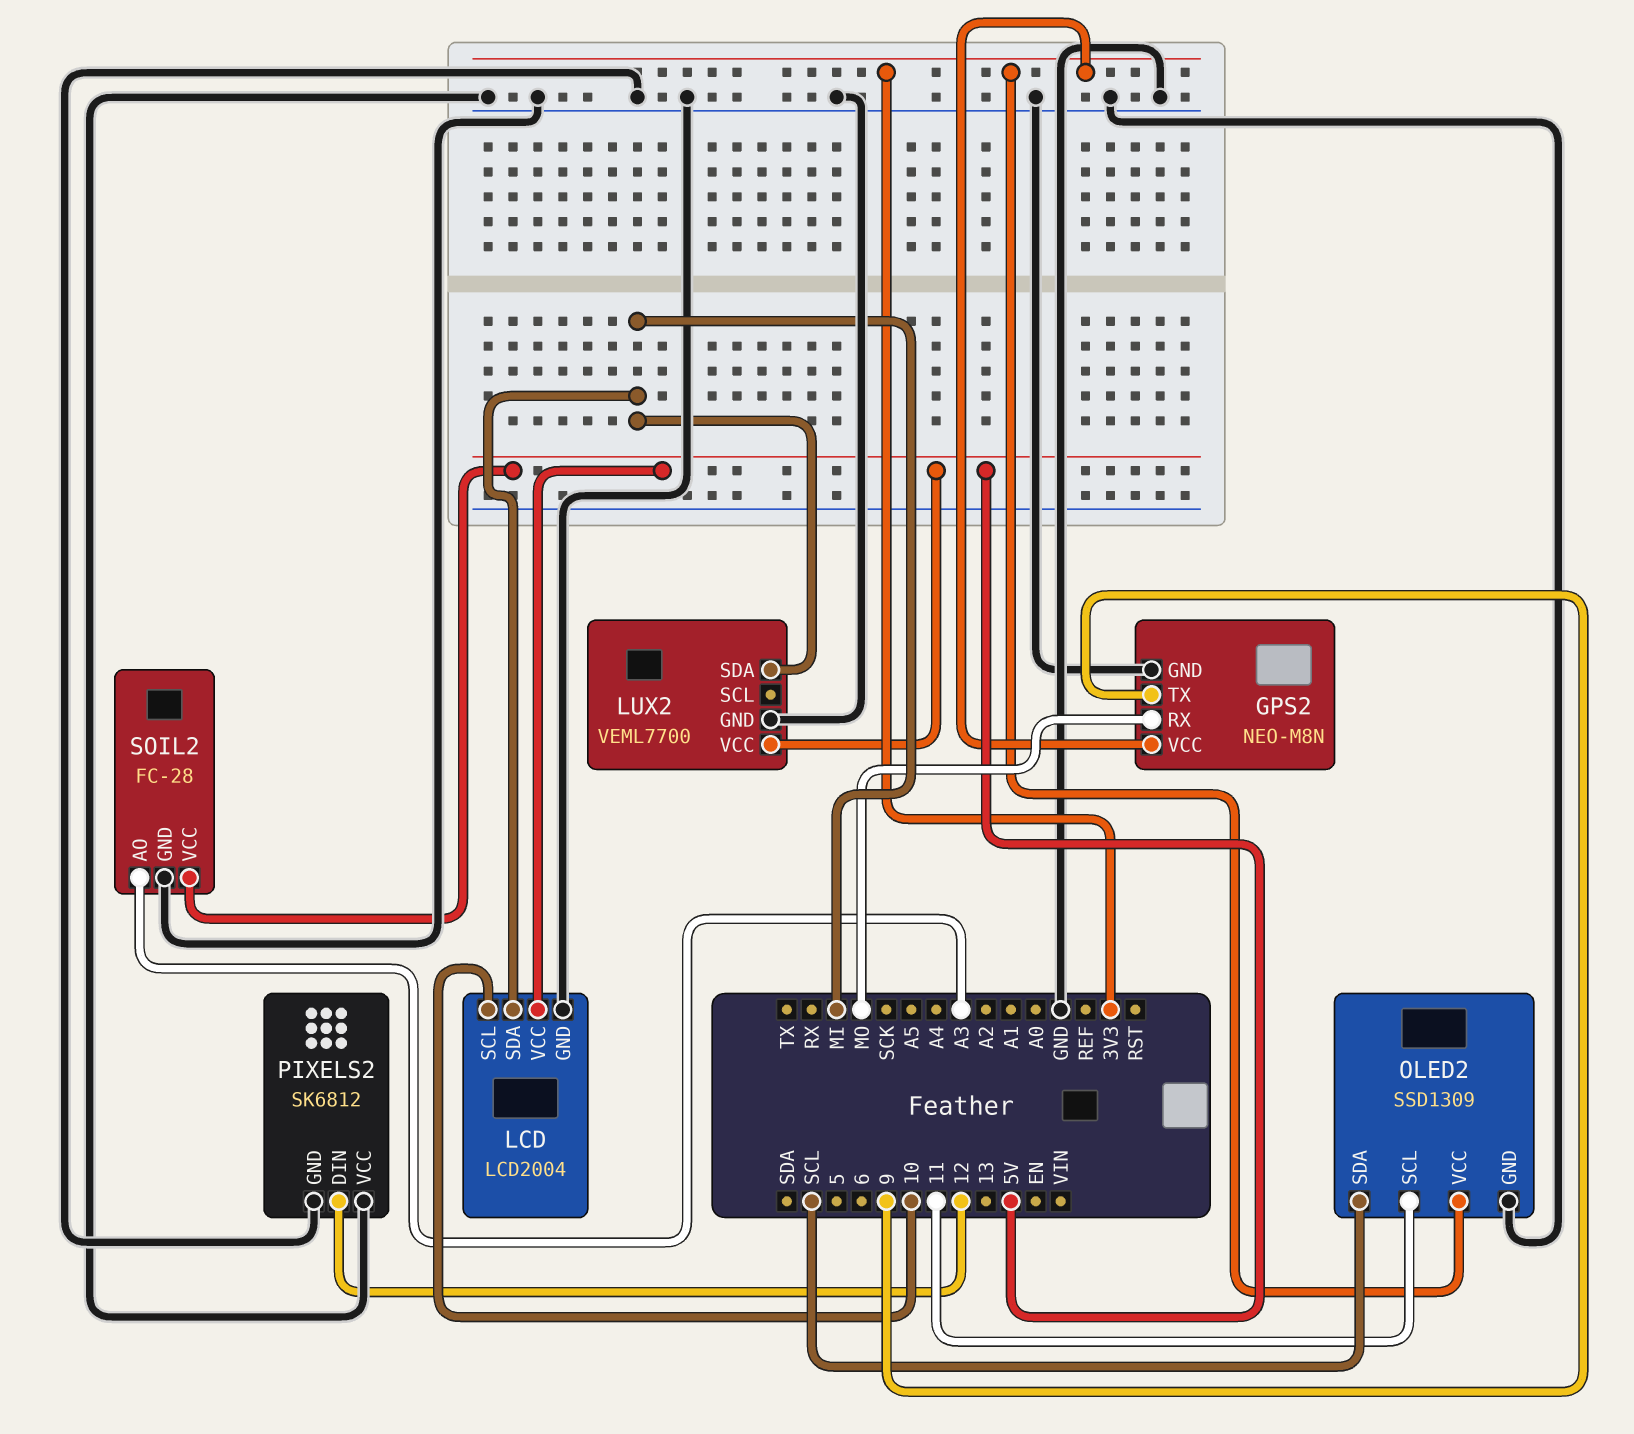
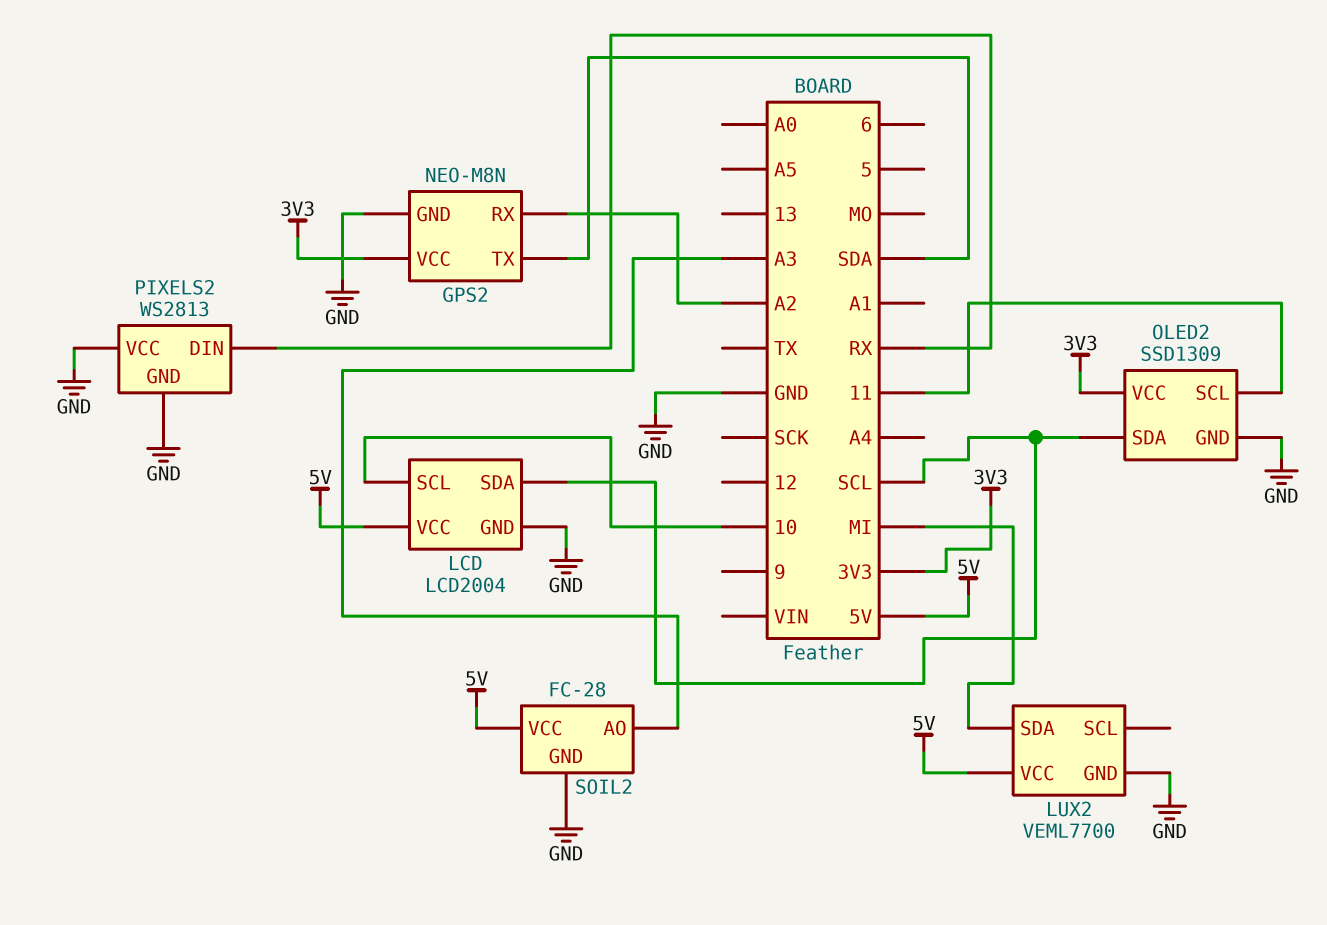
GPS2 pin RX: MO -> A2
GPS2 pin TX: 9 -> SDA
LCD pin SDA: MI -> SCL
PIXELS2: SK6812 -> WS2813
PIXELS2 pin DIN: 12 -> RX

